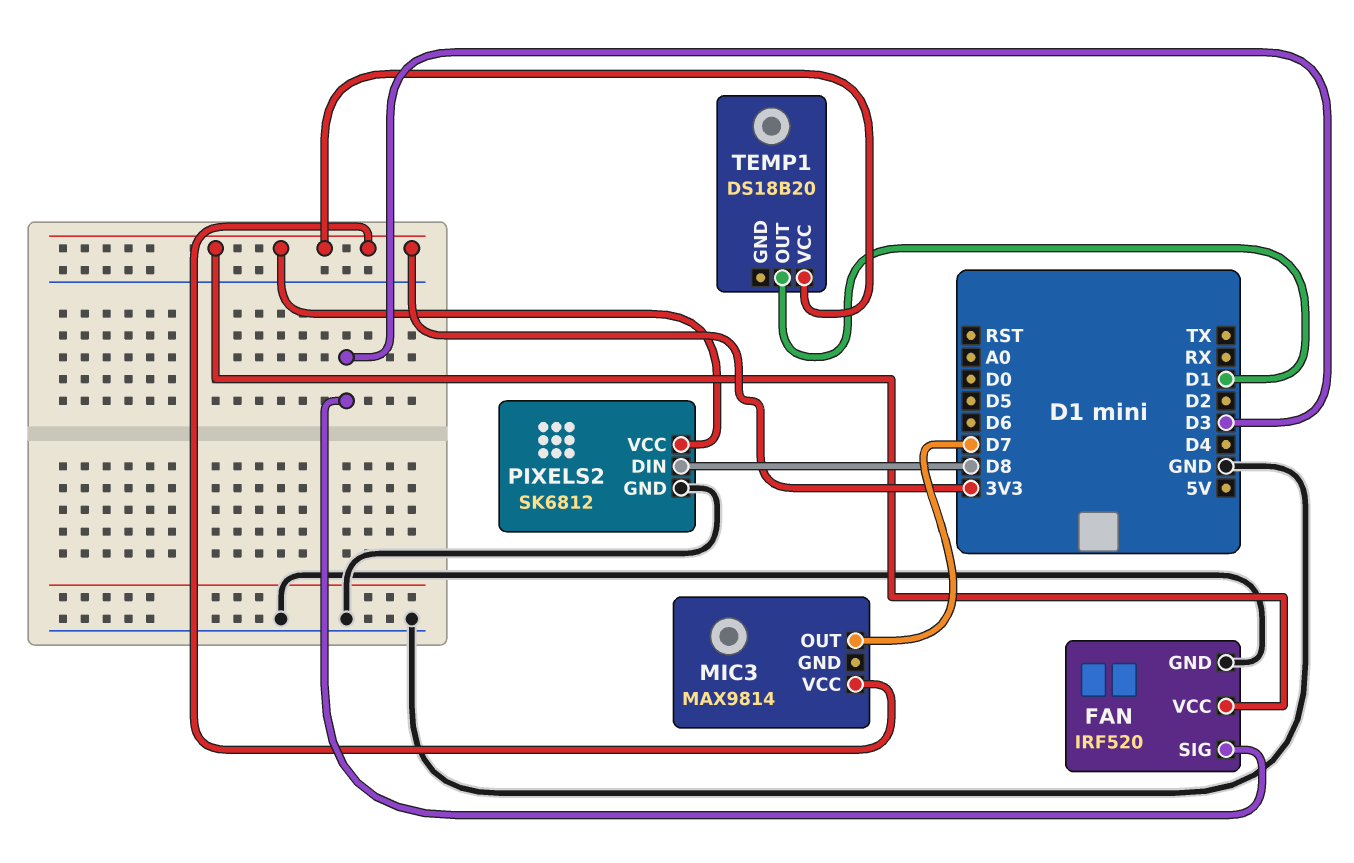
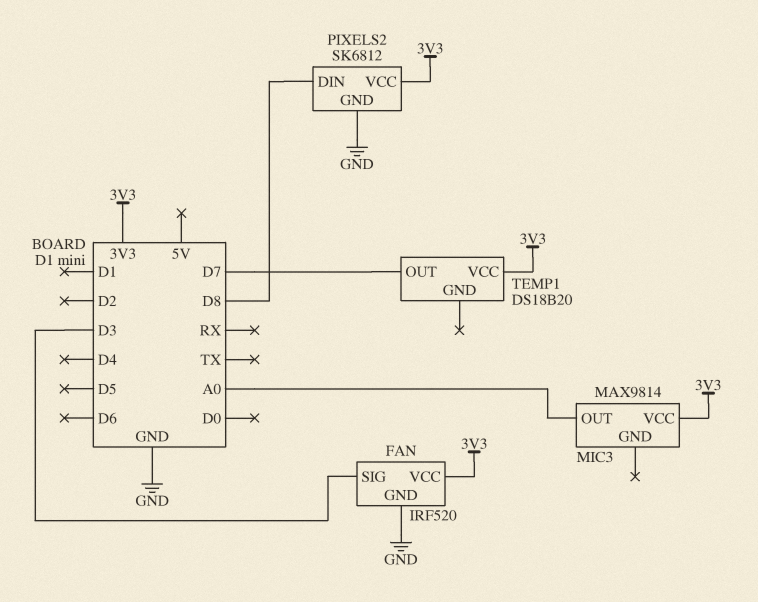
MIC3 pin OUT: D7 -> A0
TEMP1 pin OUT: D1 -> D7

